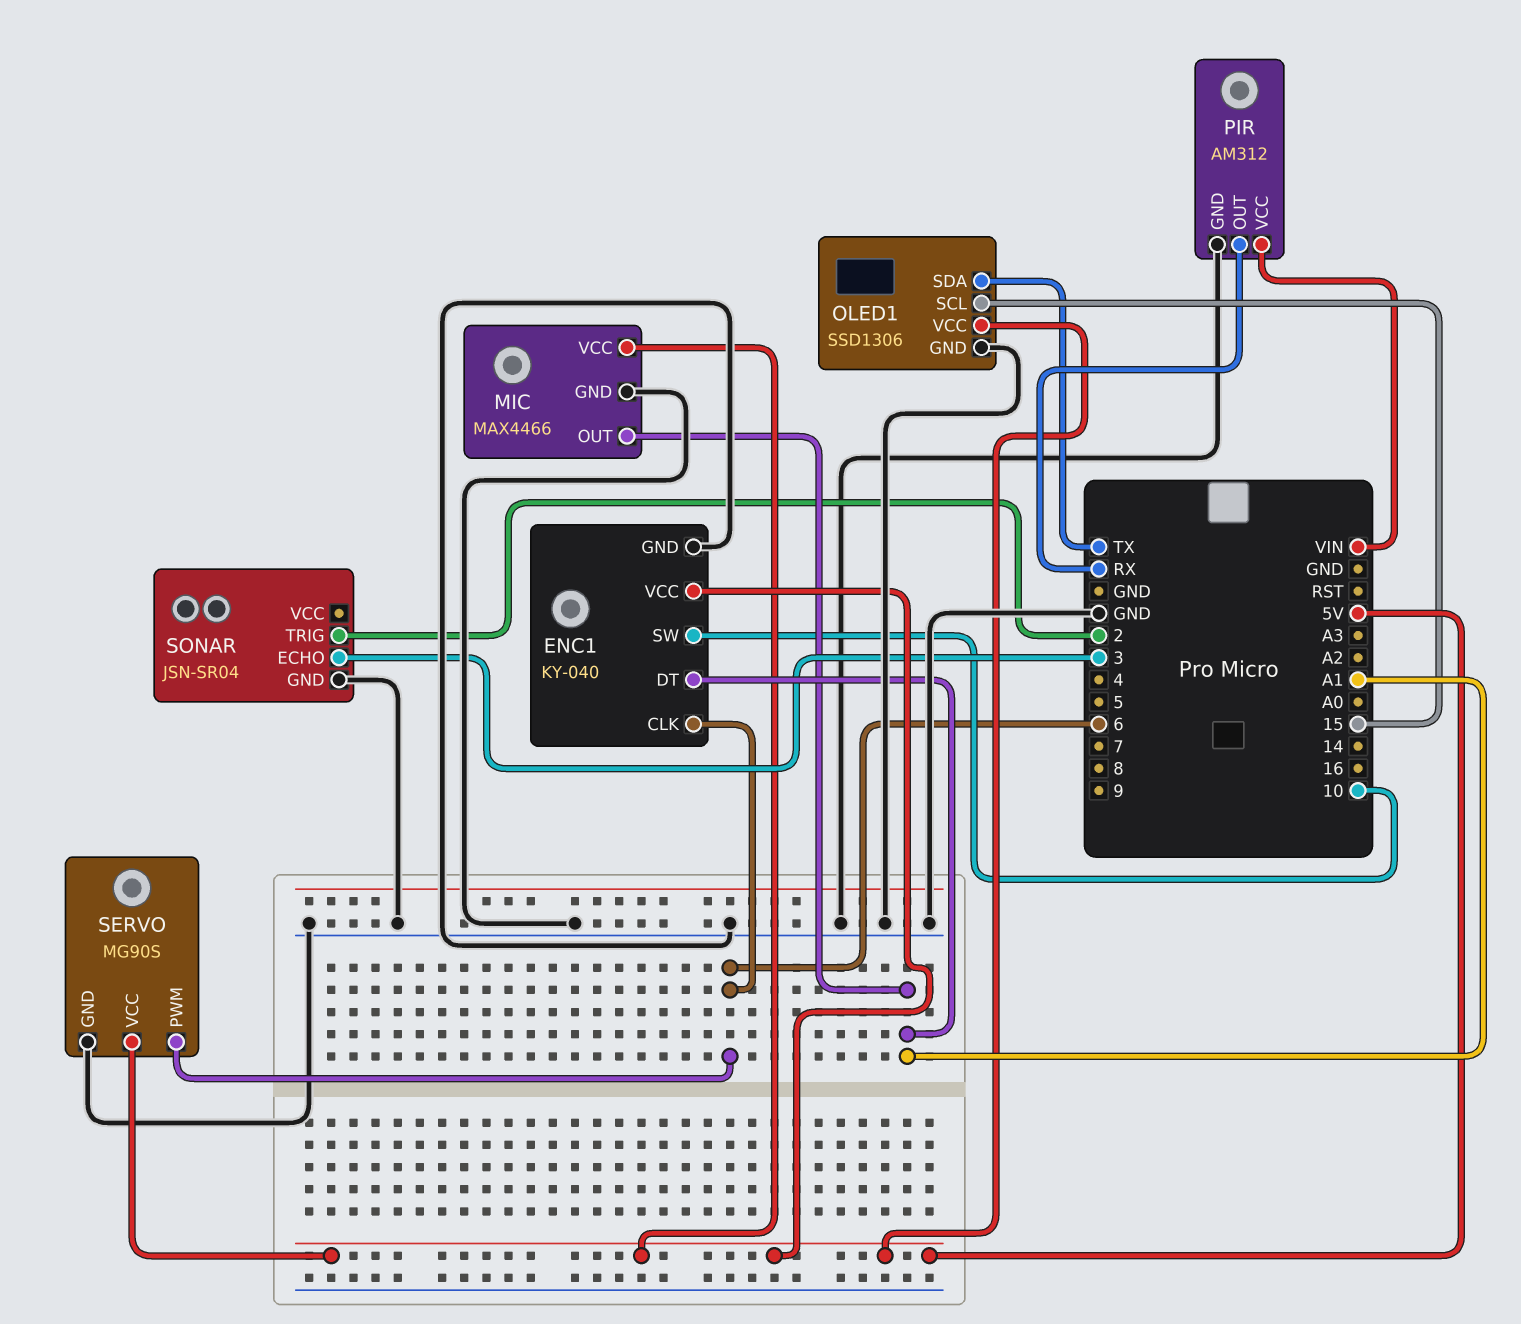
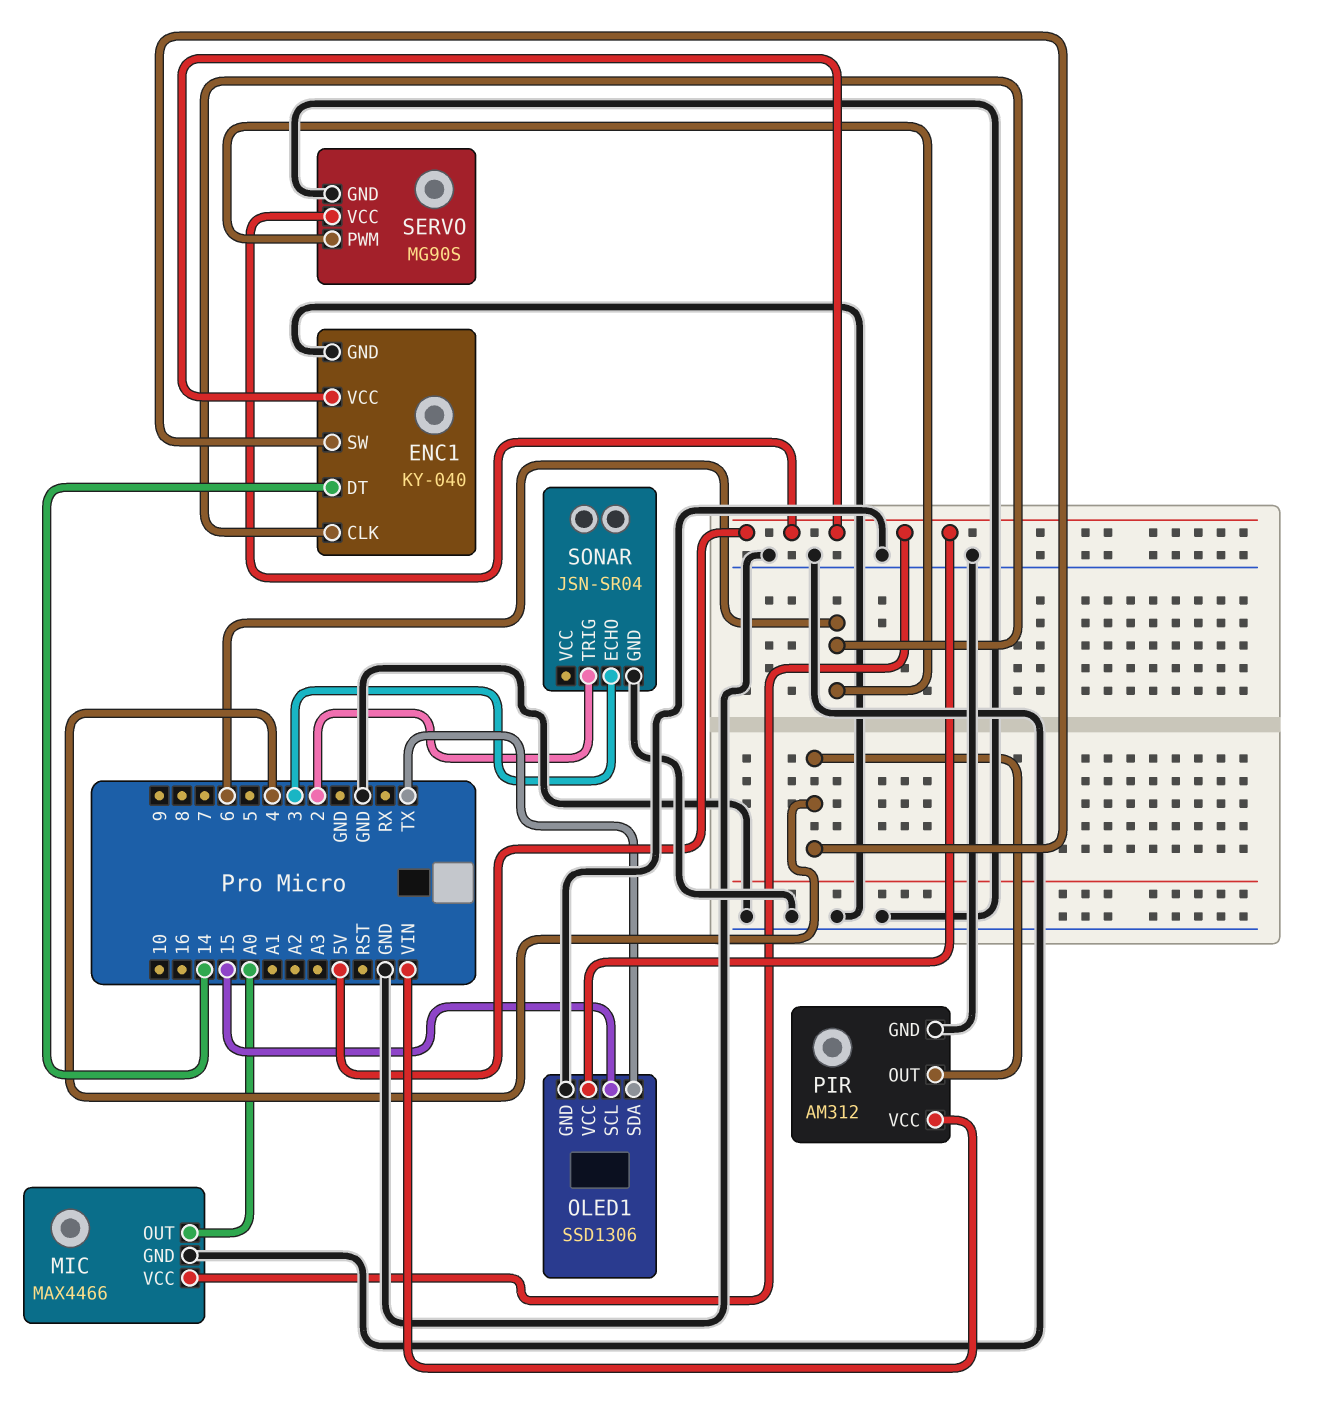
ENC1 pin DT: A1 -> 14
ENC1 pin SW: 10 -> 4
MIC pin OUT: A1 -> A0
PIR pin OUT: RX -> 4

